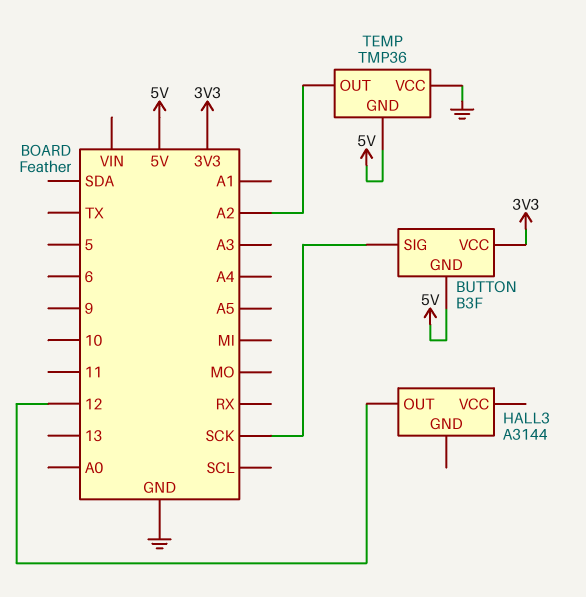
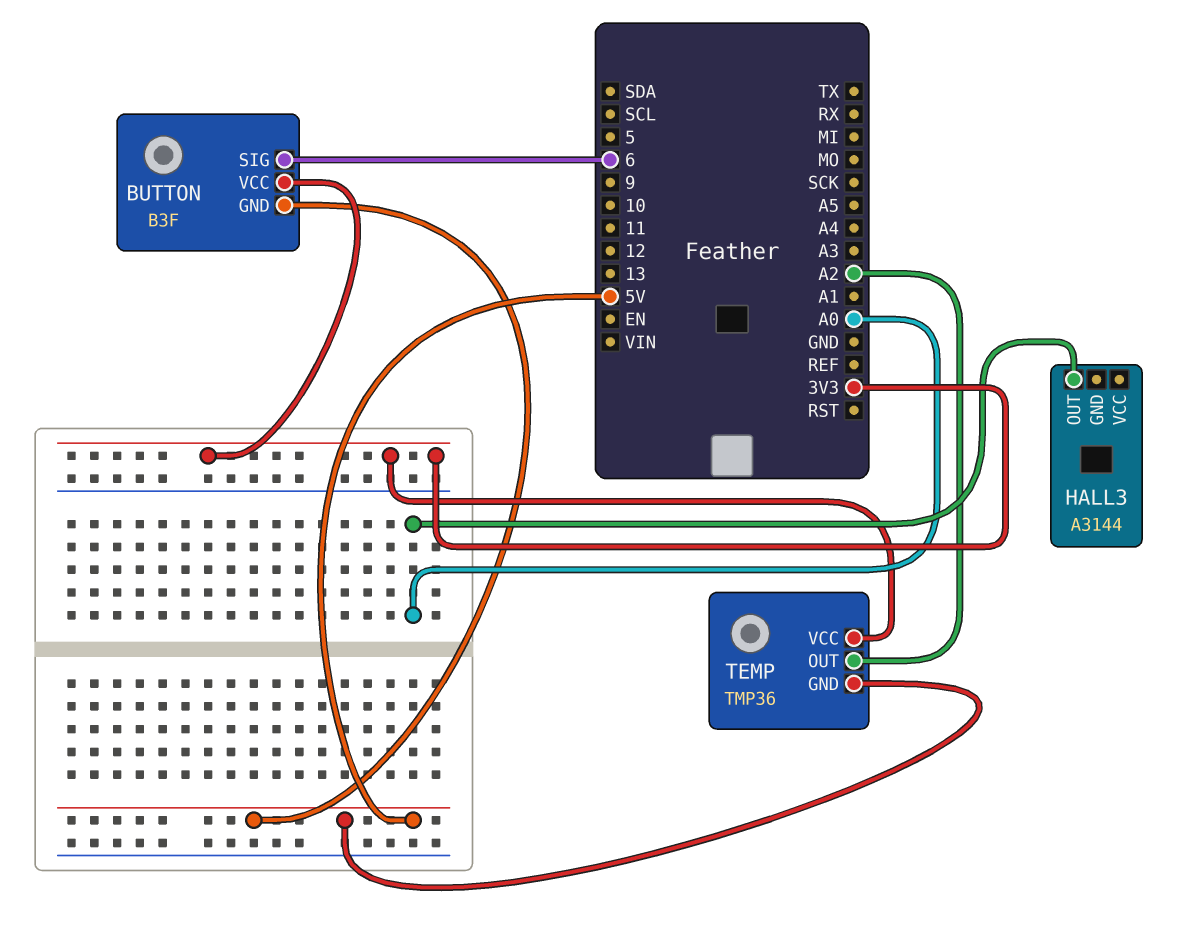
BUTTON pin SIG: SCK -> 6
HALL3 pin OUT: 12 -> A0
TEMP pin VCC: GND -> 3V3

